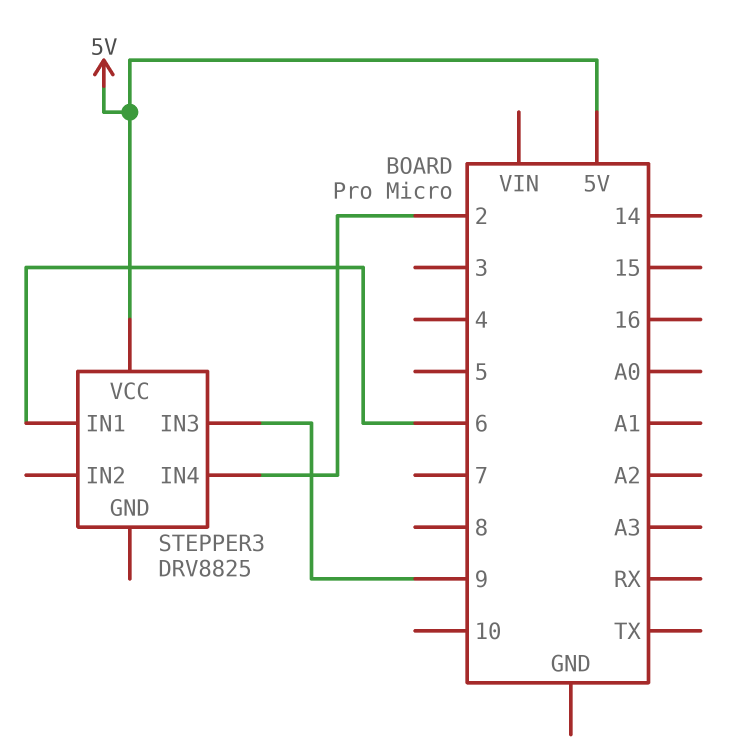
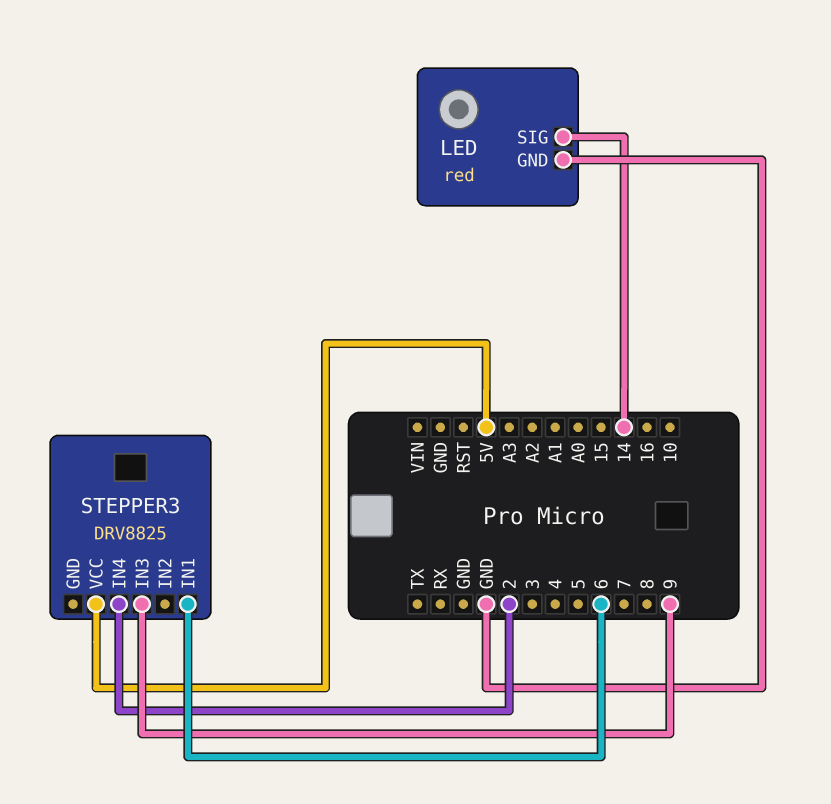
LED: none -> red
LED pin GND: none -> GND
LED pin SIG: none -> 14

